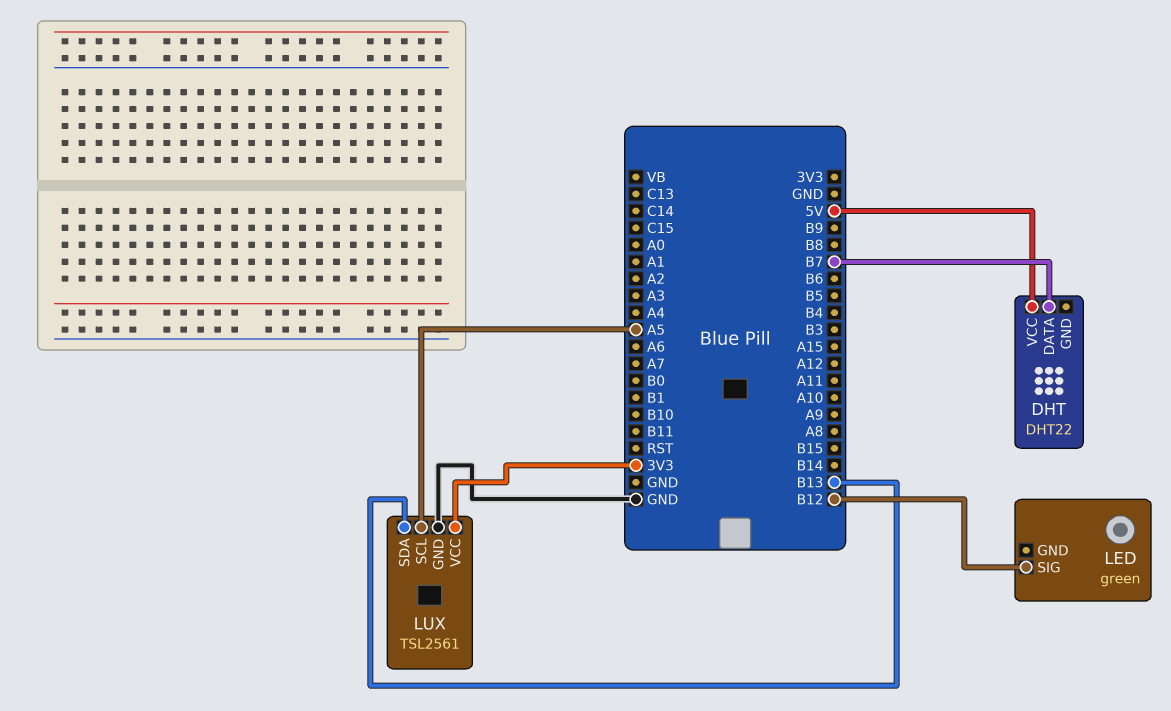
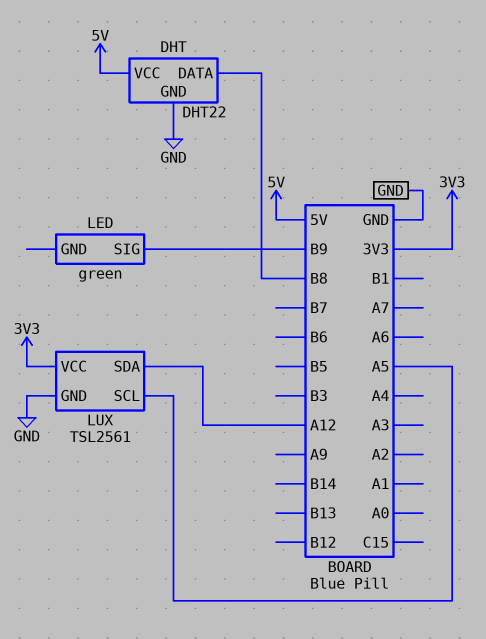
DHT pin DATA: B7 -> B8
DHT pin GND: none -> GND
LED pin SIG: B12 -> B9
LUX pin SDA: B13 -> A12

